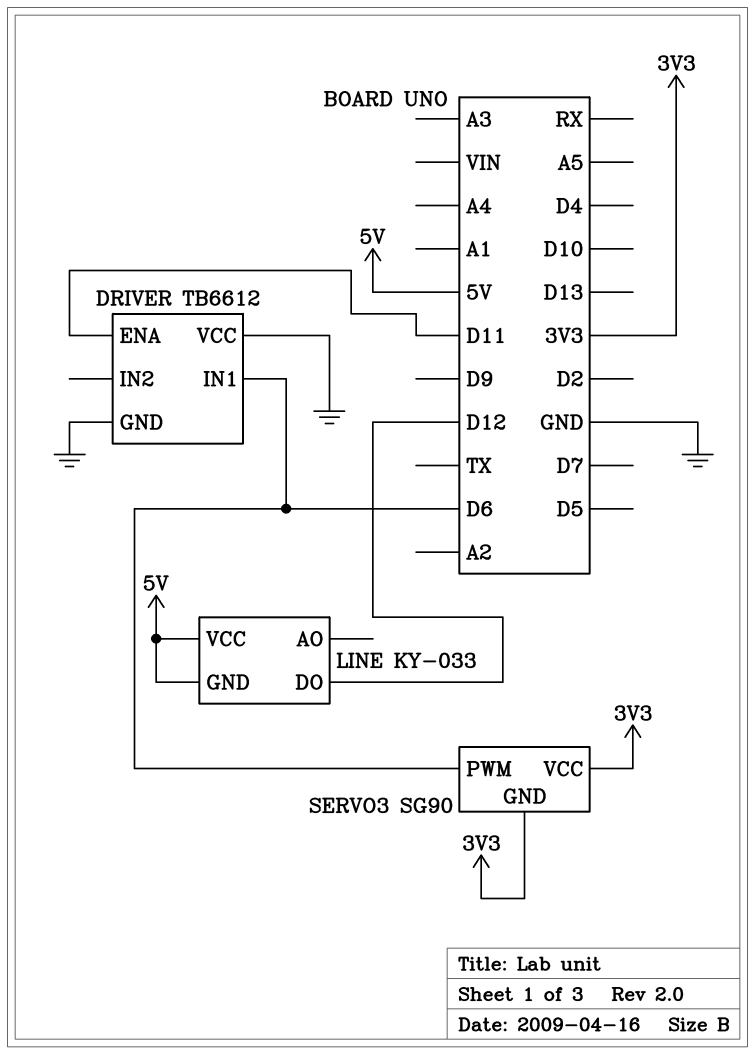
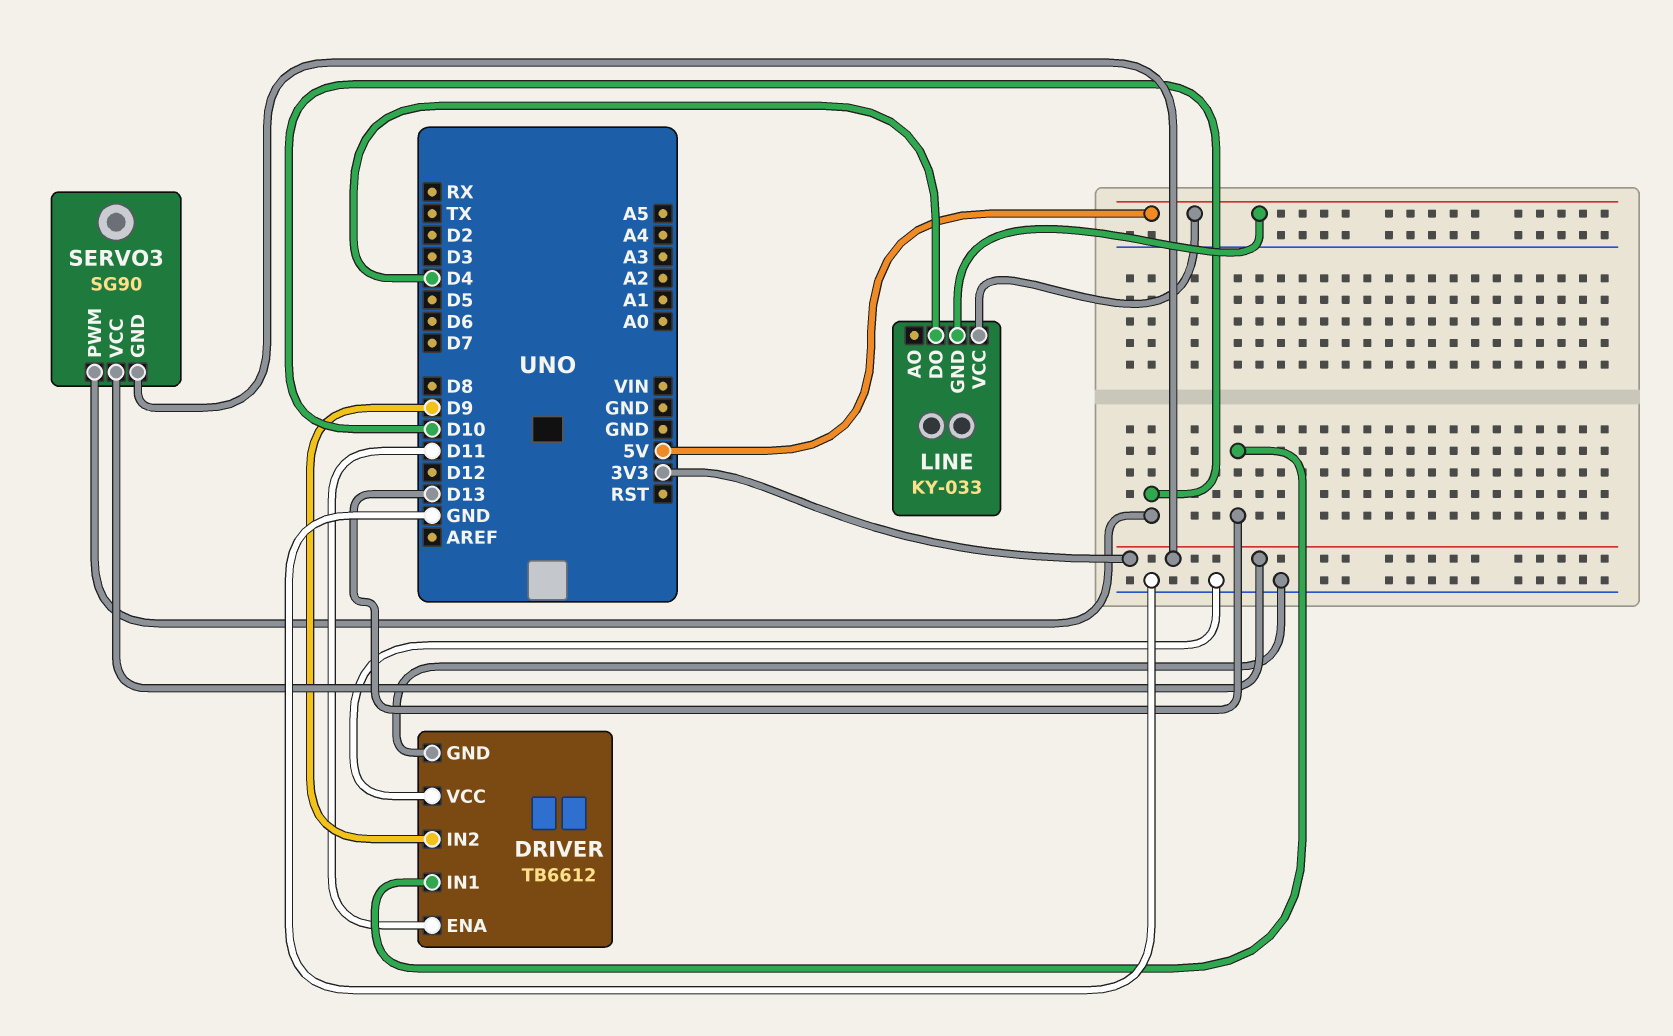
DRIVER pin IN1: D6 -> D13
DRIVER pin IN2: none -> D9
LINE pin DO: D12 -> D4
SERVO3 pin PWM: D6 -> D10

